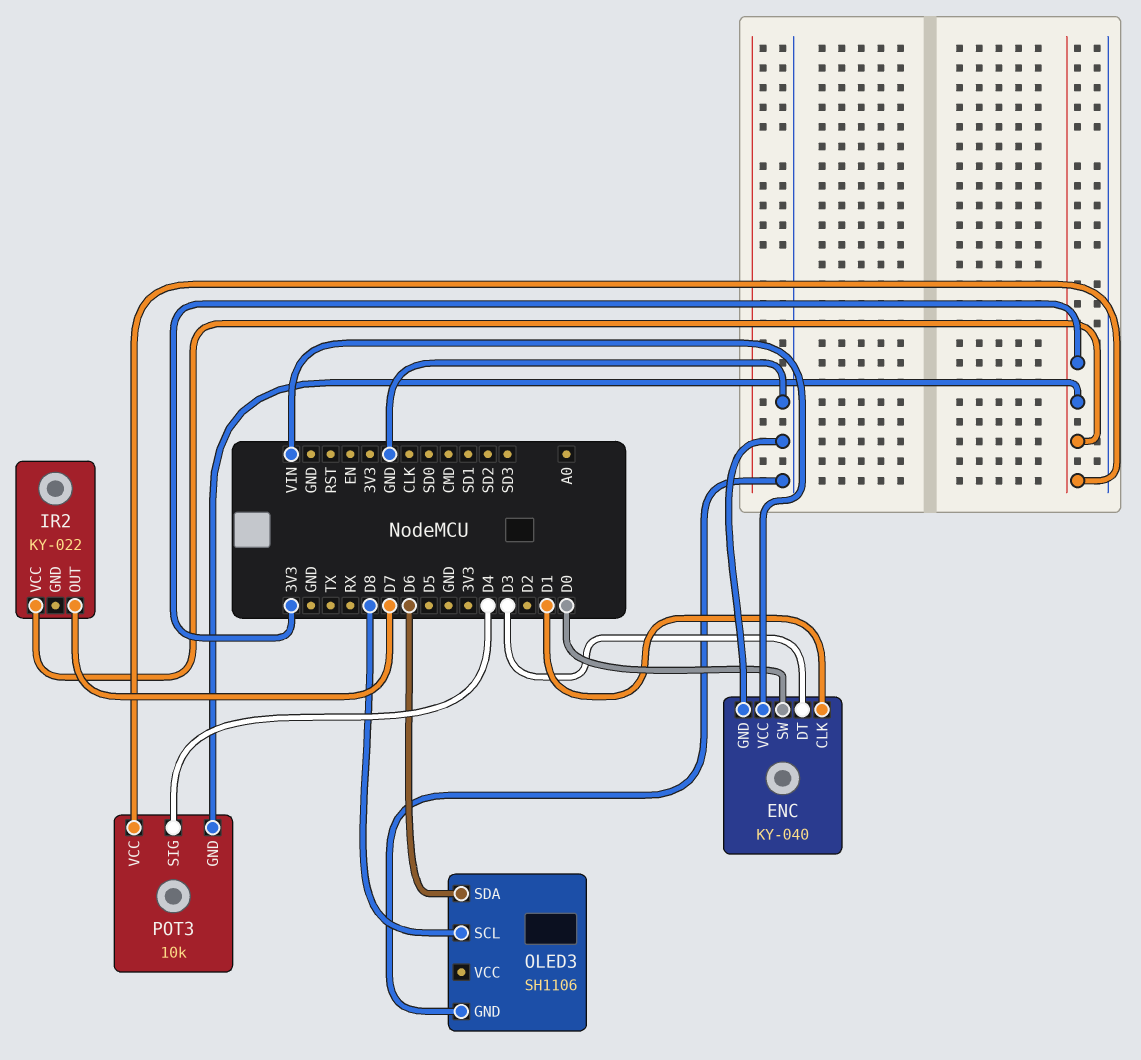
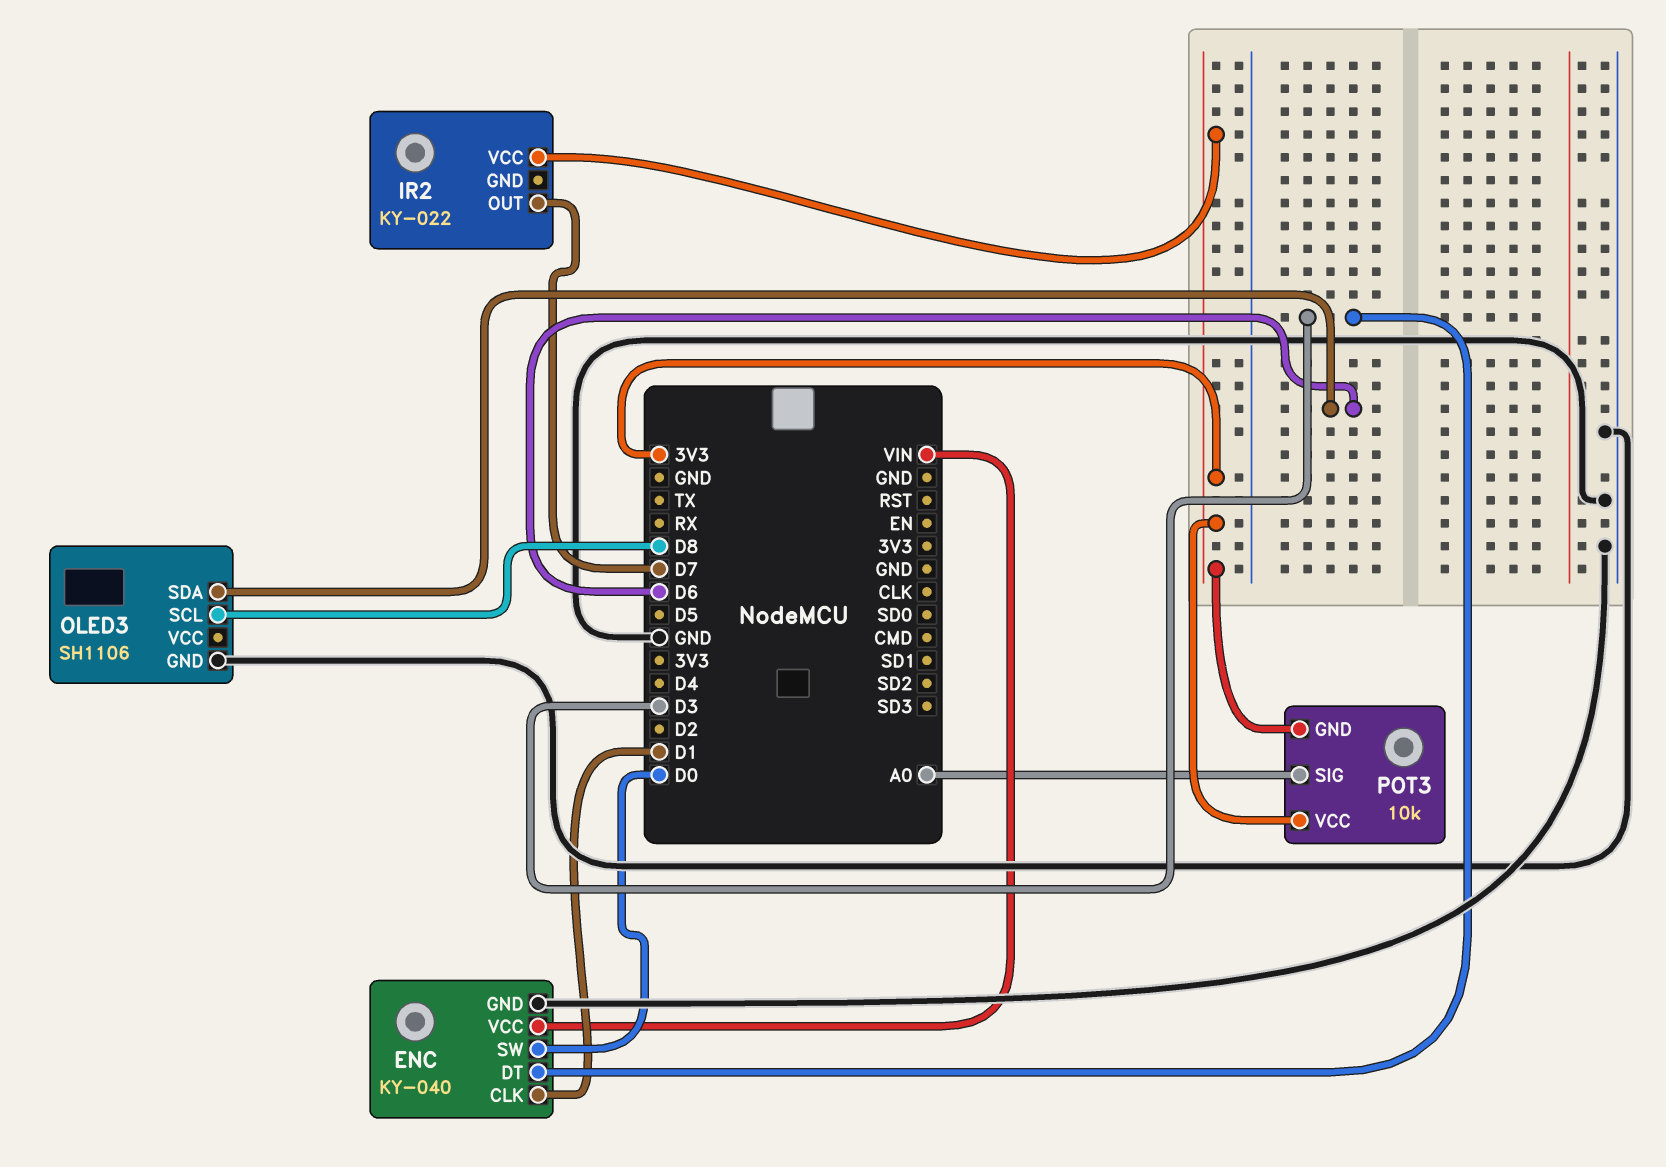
POT3 pin SIG: D4 -> A0

